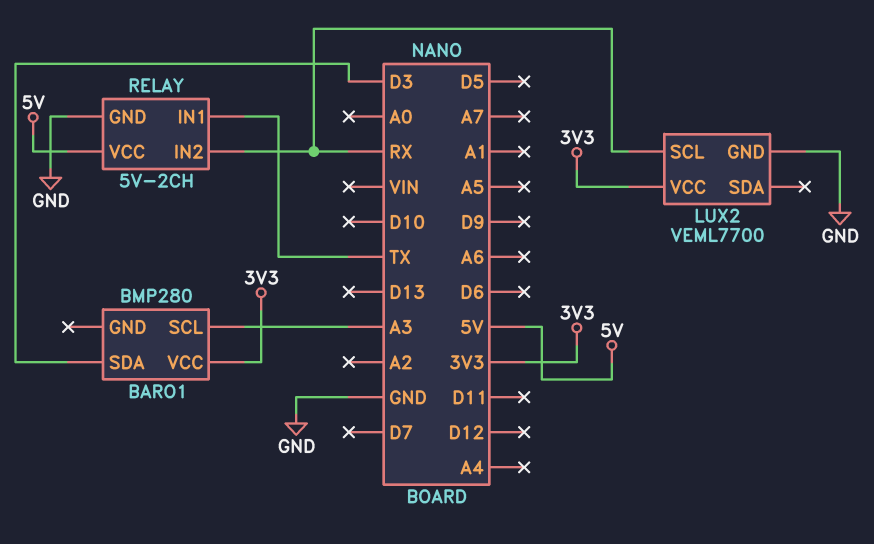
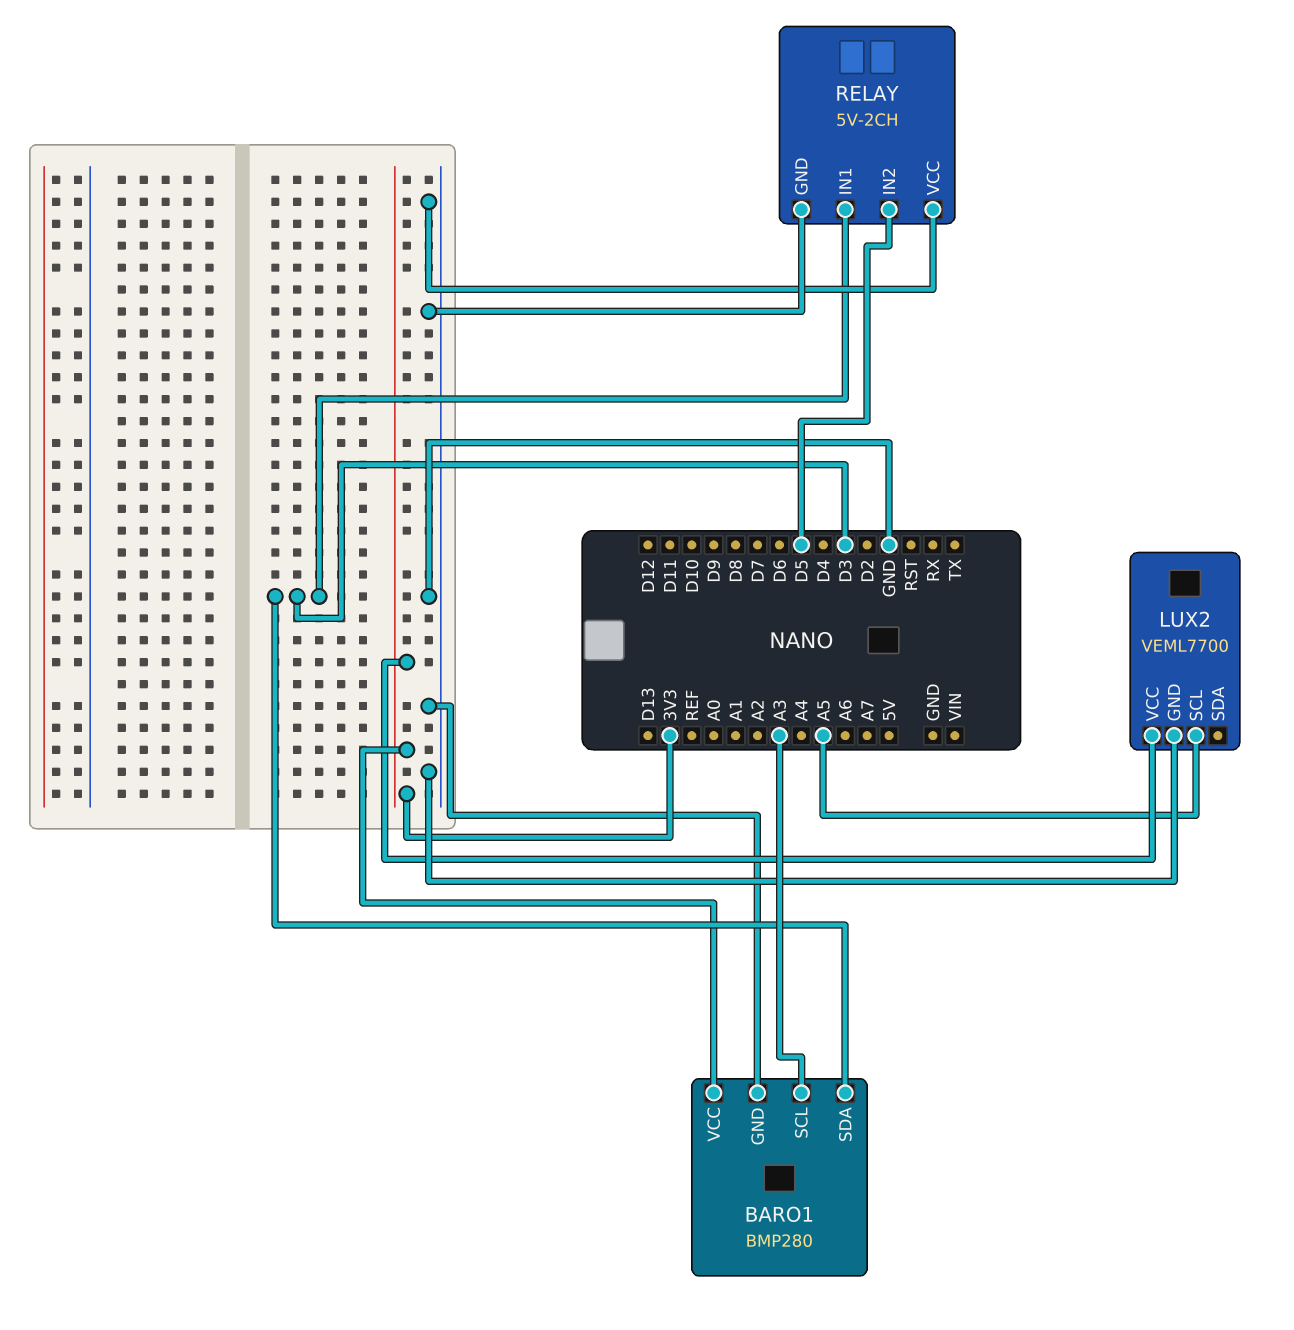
BARO1 pin GND: none -> GND
LUX2 pin SCL: RX -> A5
RELAY pin IN1: TX -> D3
RELAY pin IN2: RX -> D5
RELAY pin VCC: 5V -> GND

